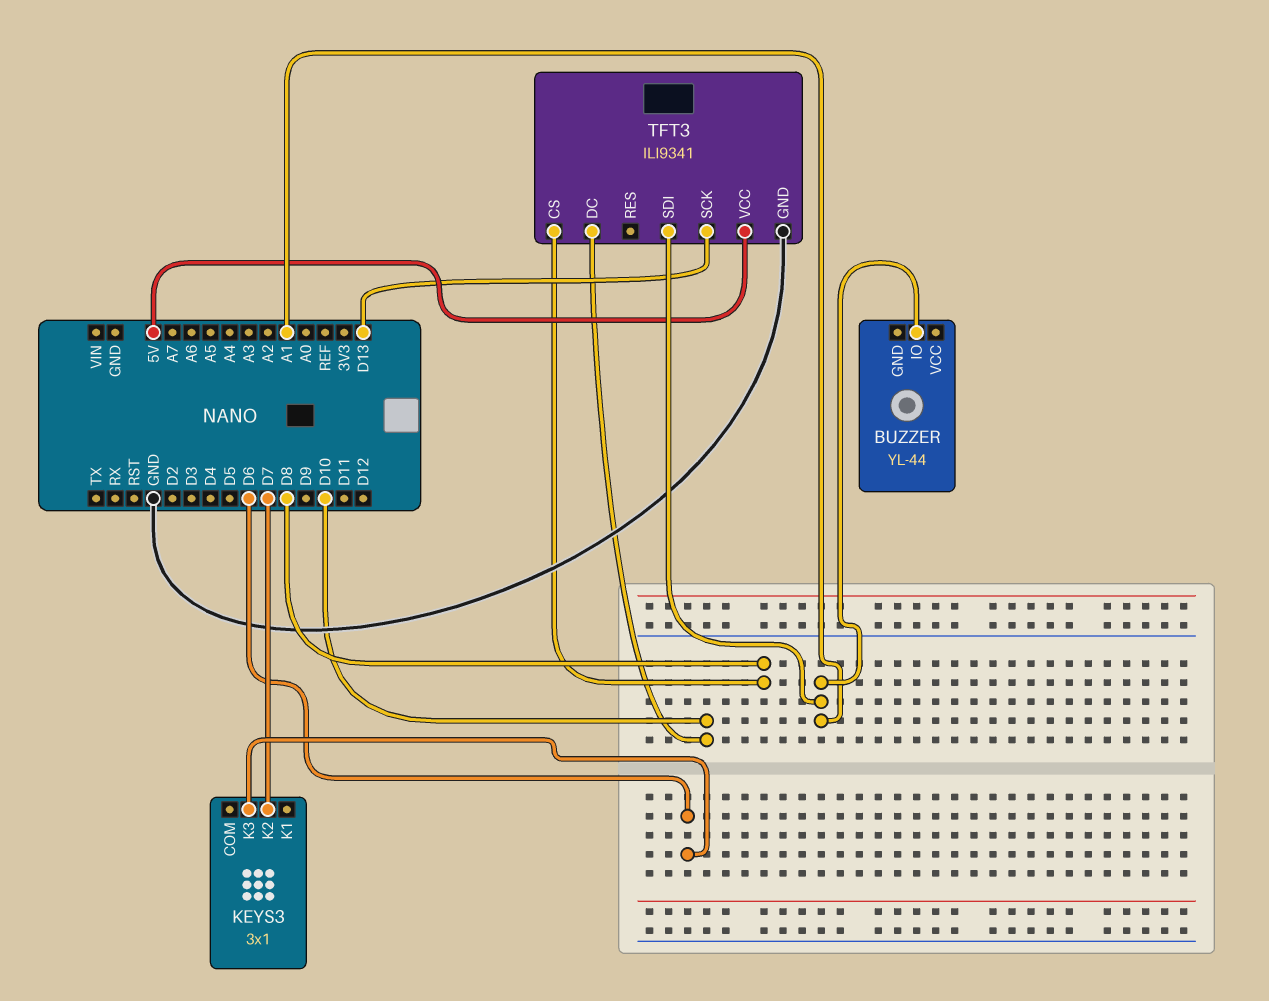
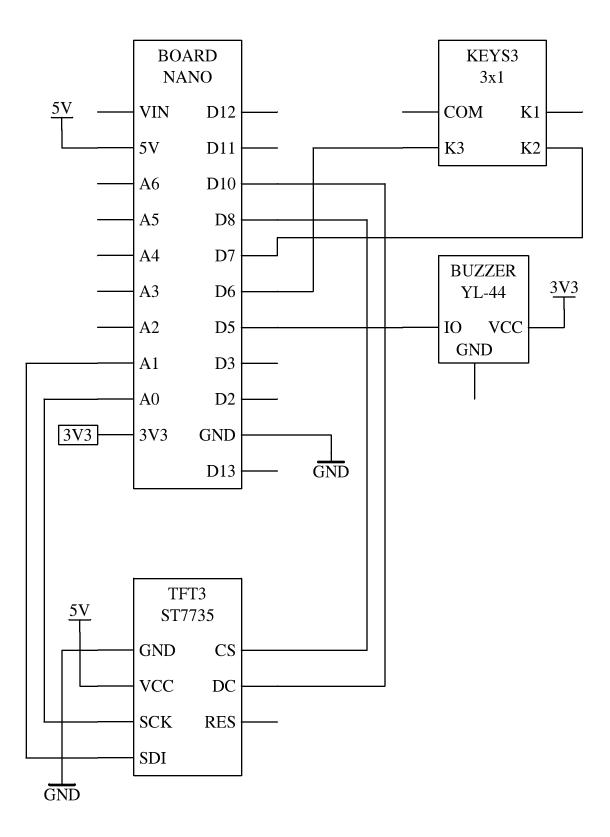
BUZZER pin IO: A1 -> D5
BUZZER pin VCC: none -> 3V3
TFT3: ILI9341 -> ST7735
TFT3 pin SCK: D13 -> A0

